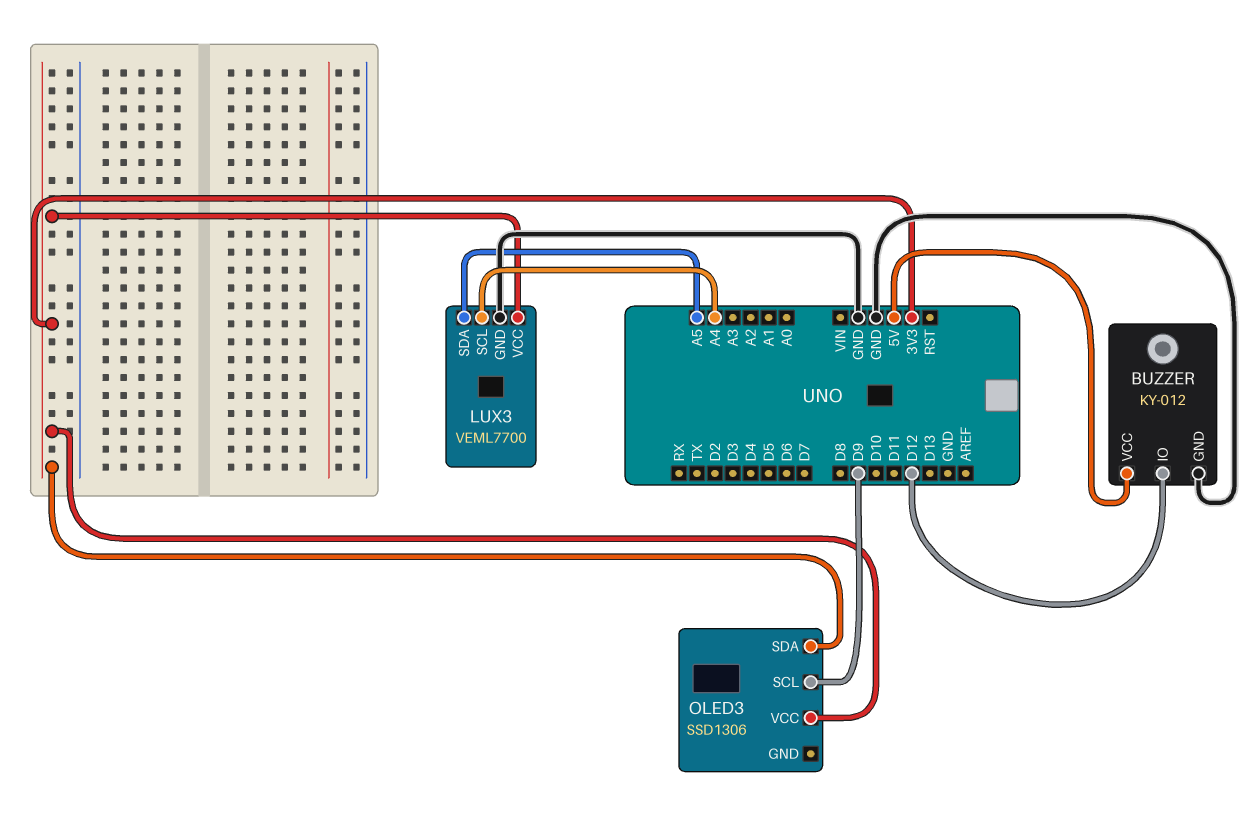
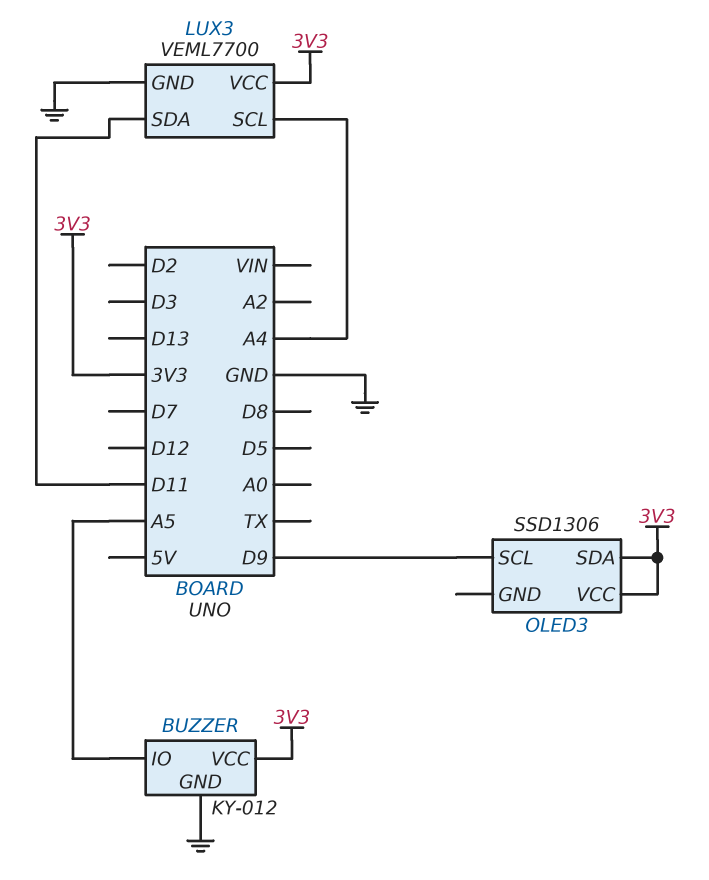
BUZZER pin IO: D12 -> A5
BUZZER pin VCC: 5V -> 3V3
LUX3 pin SDA: A5 -> D11

